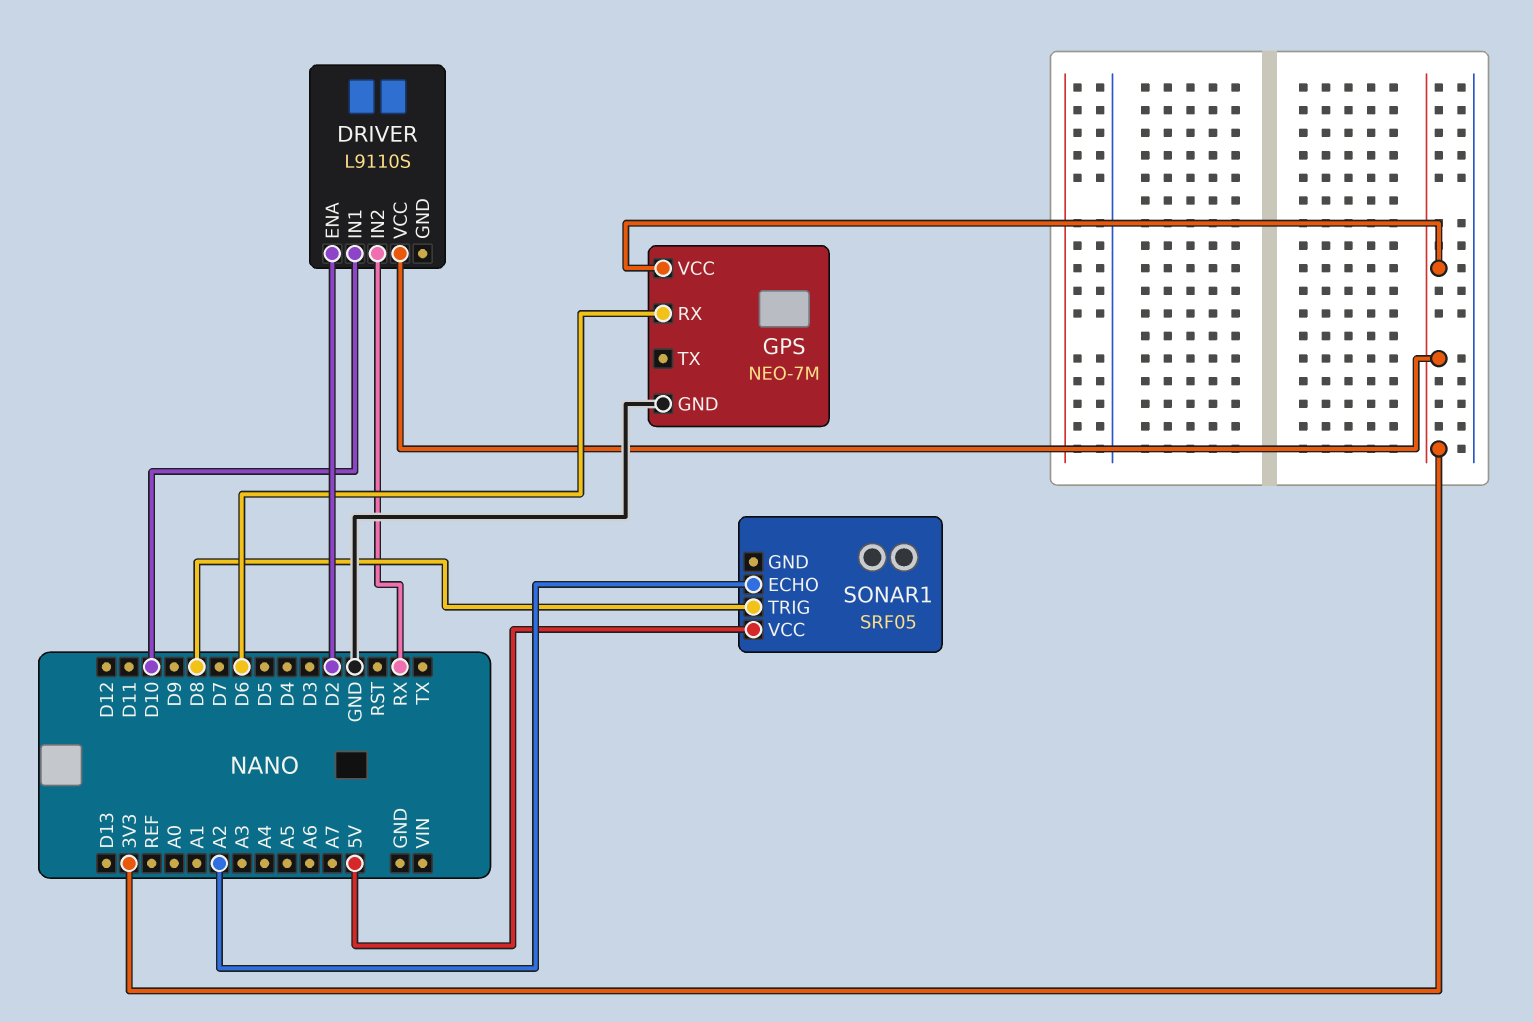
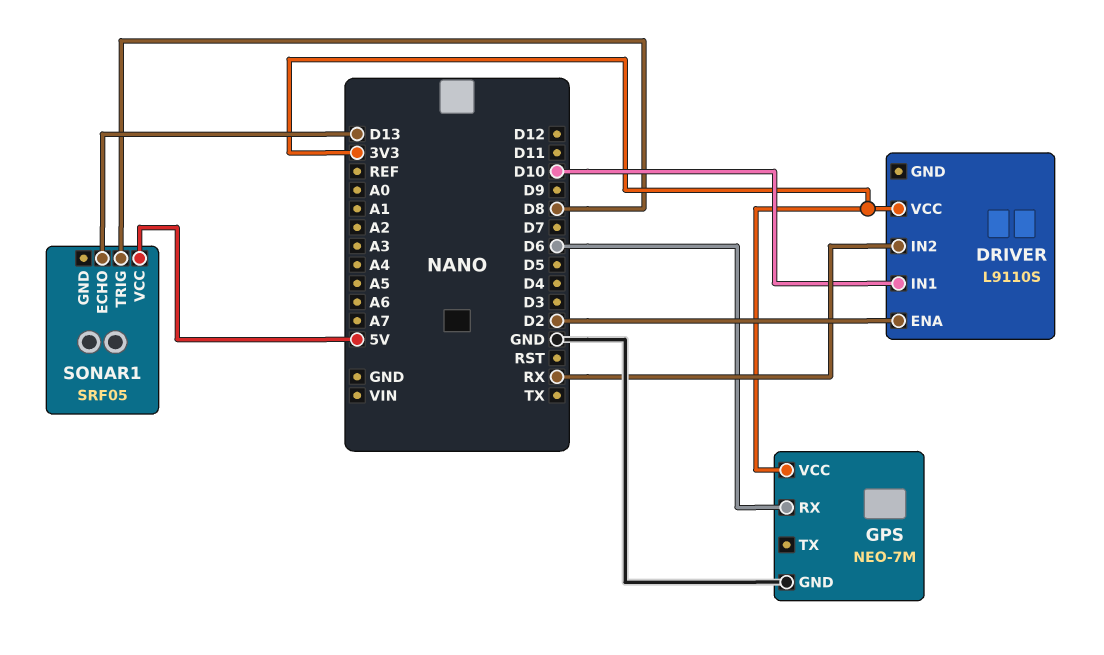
SONAR1 pin ECHO: A2 -> D13

